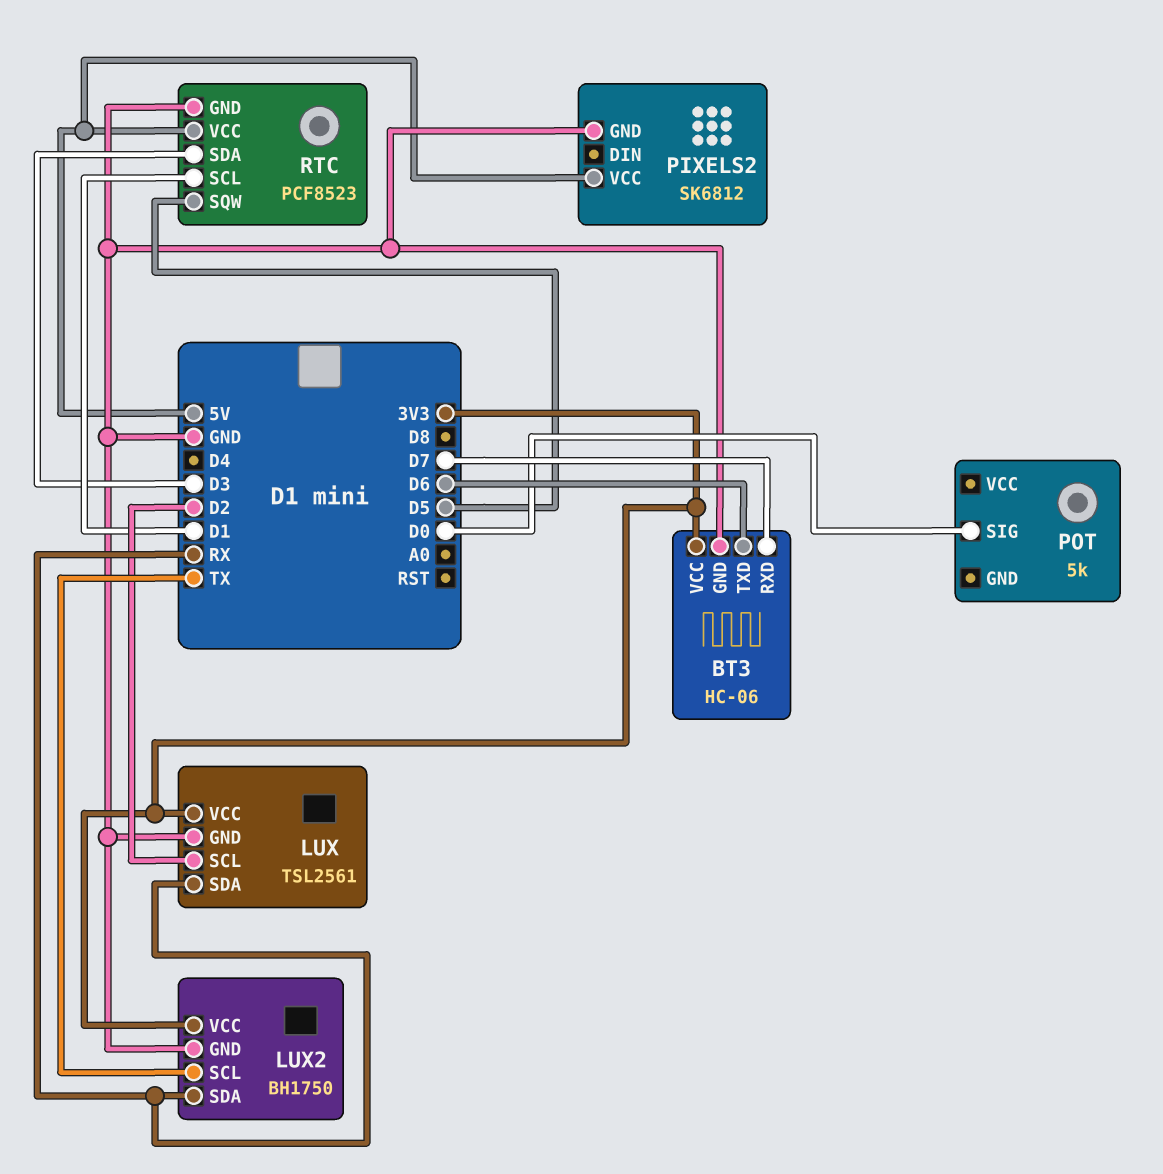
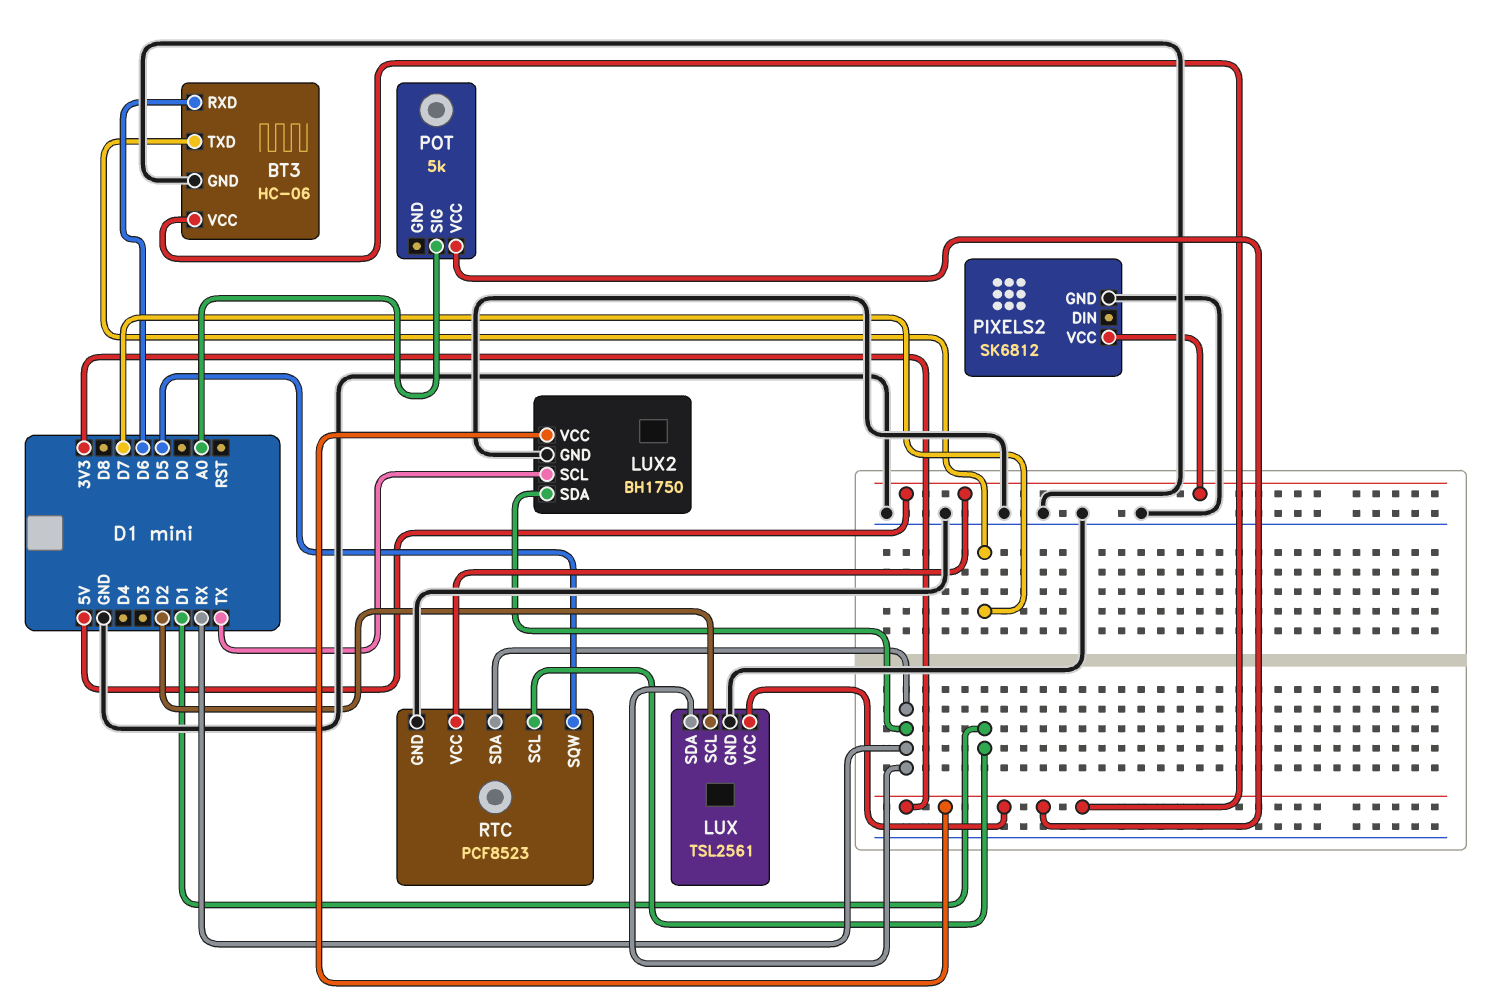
BT3 pin RXD: D7 -> D6
BT3 pin TXD: D6 -> D7
POT pin SIG: D0 -> A0
POT pin VCC: none -> 3V3
RTC pin SDA: D3 -> RX

